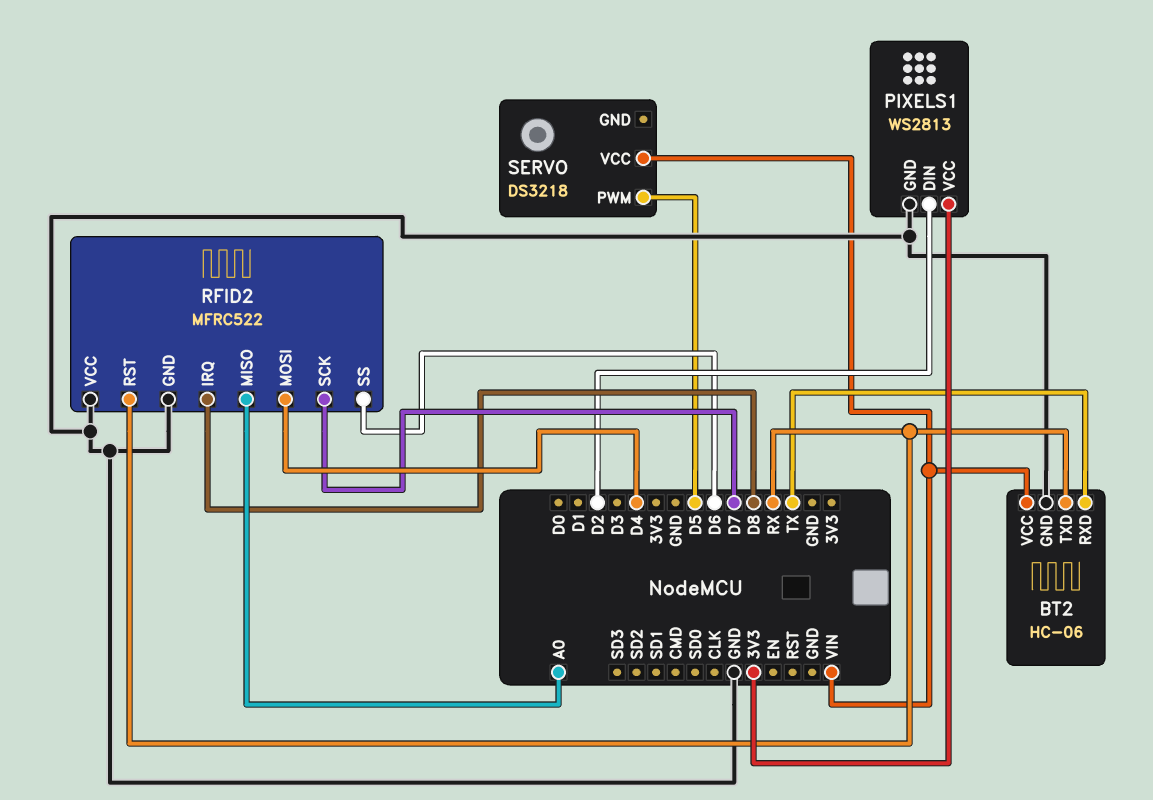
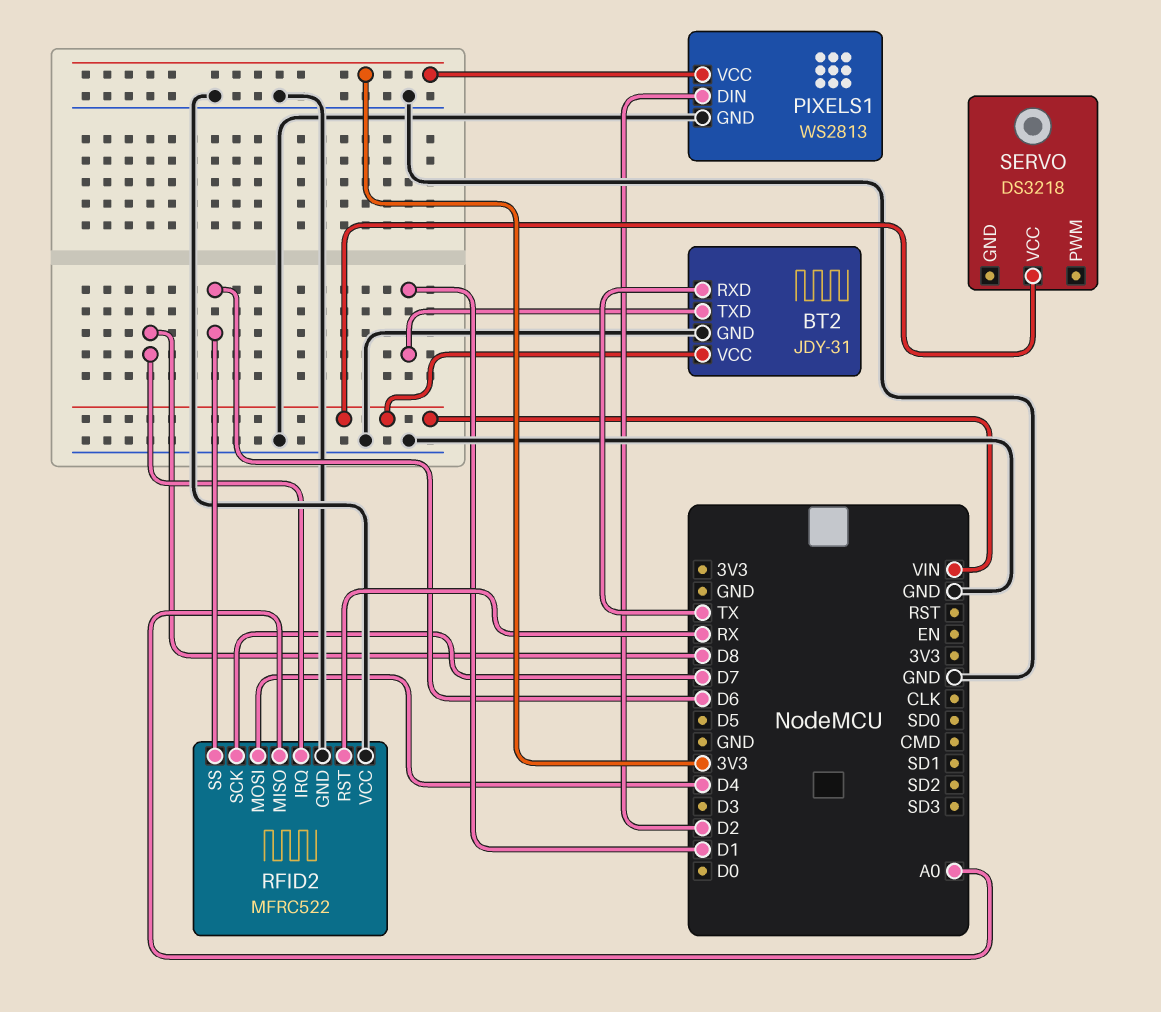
BT2: HC-06 -> JDY-31
BT2 pin TXD: RX -> D1
SERVO pin PWM: D5 -> none

